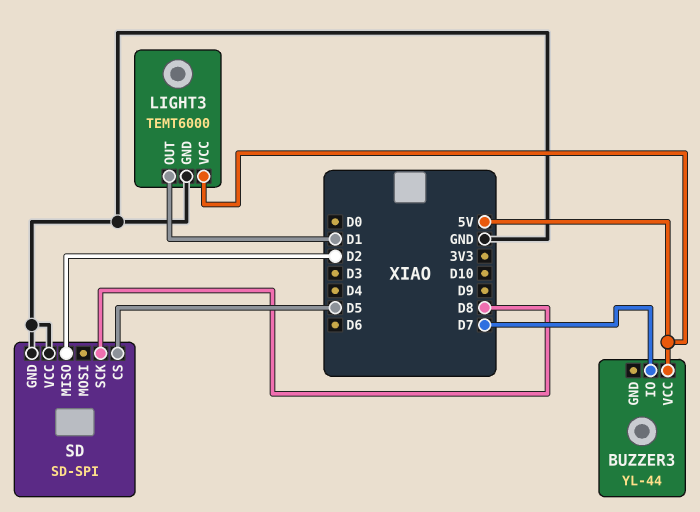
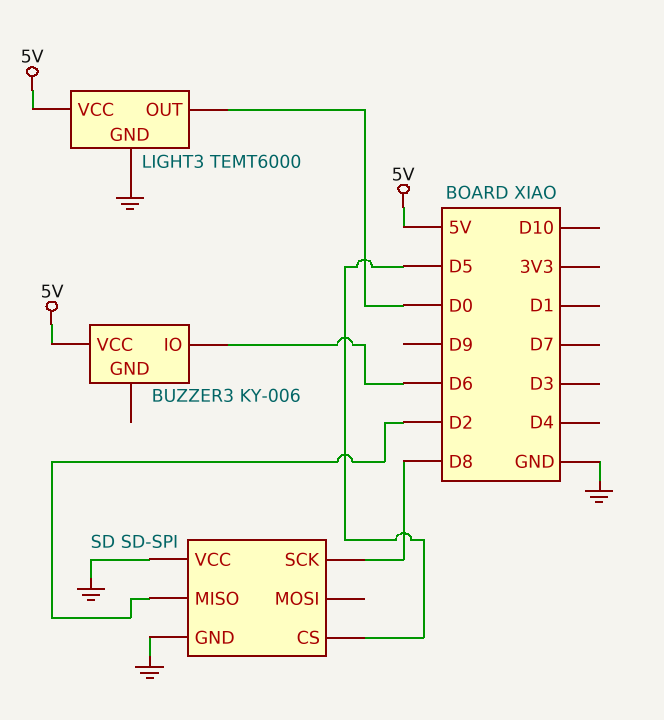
BUZZER3: YL-44 -> KY-006
BUZZER3 pin IO: D7 -> D6
LIGHT3 pin OUT: D1 -> D0

